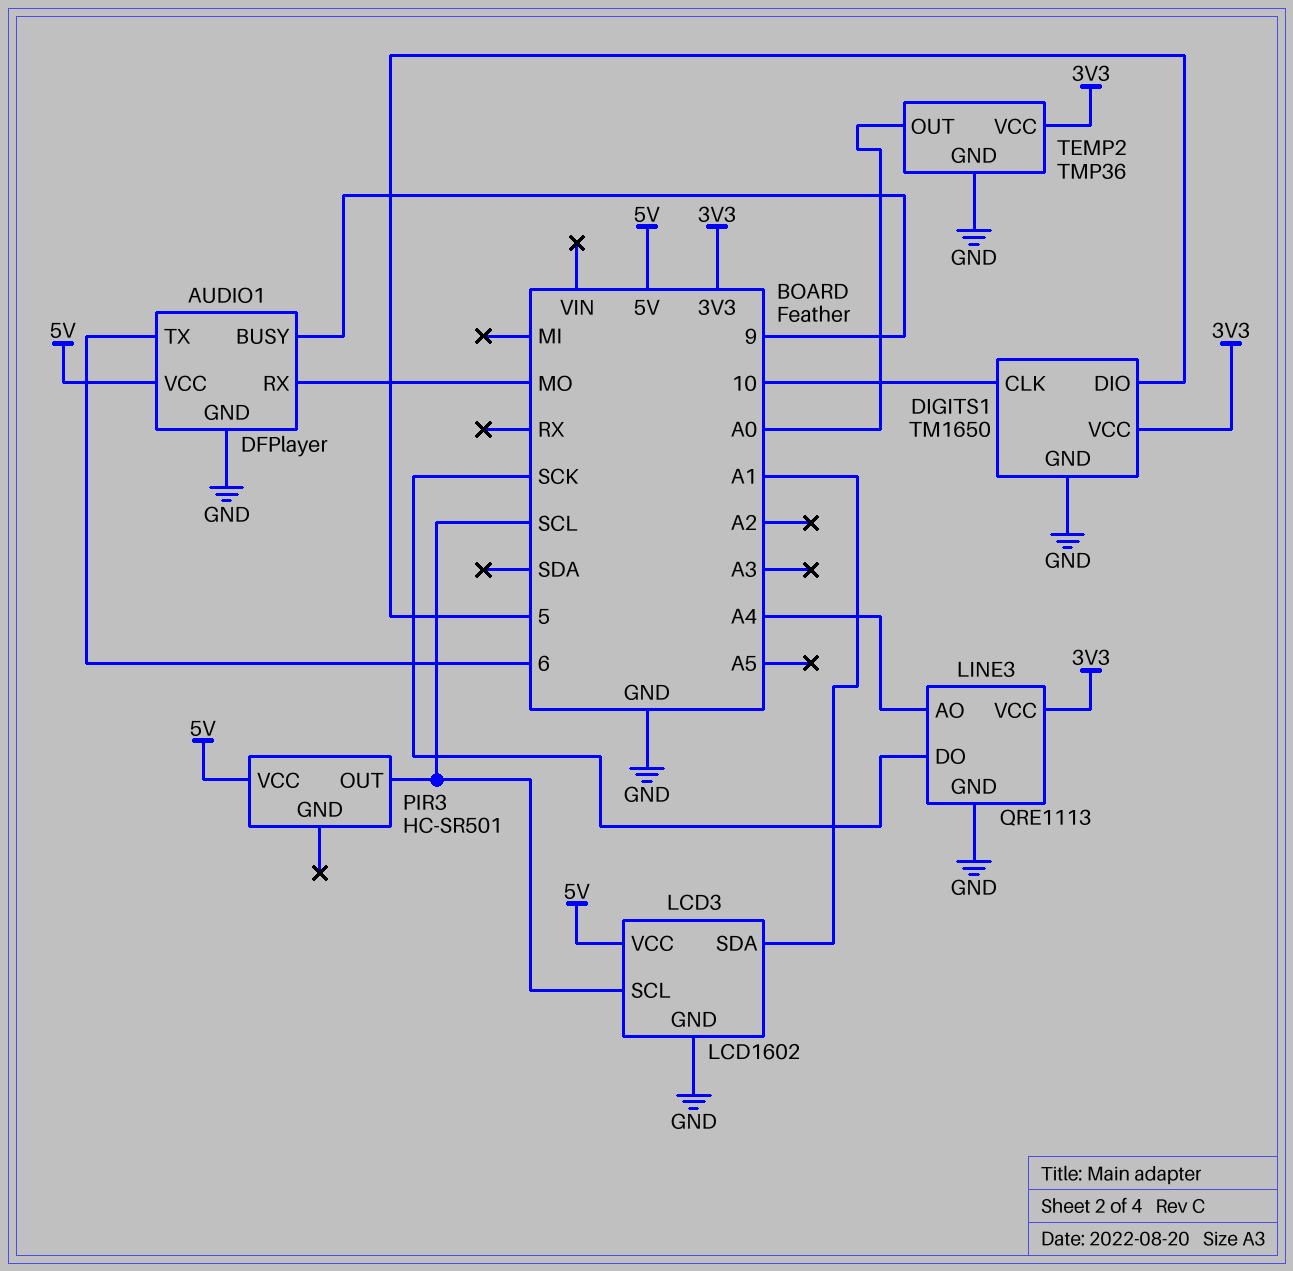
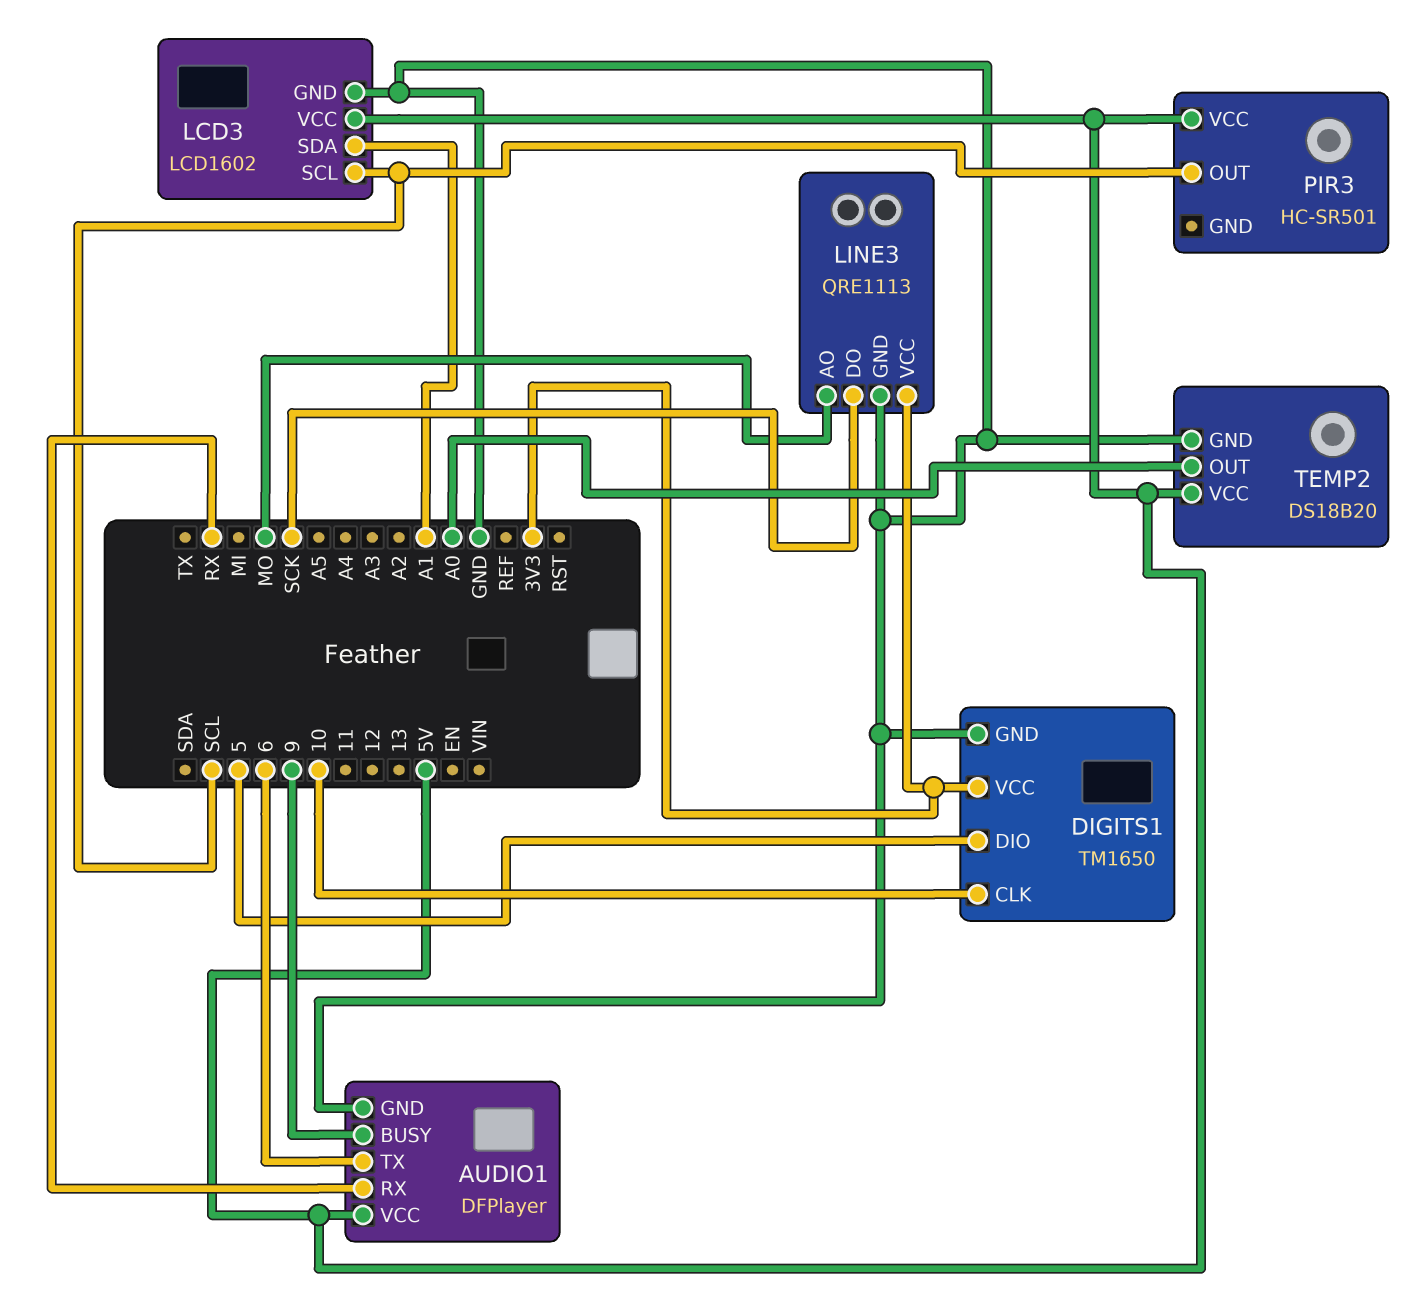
AUDIO1 pin RX: MO -> RX
LINE3 pin AO: A4 -> MO
TEMP2: TMP36 -> DS18B20
TEMP2 pin VCC: 3V3 -> 5V

